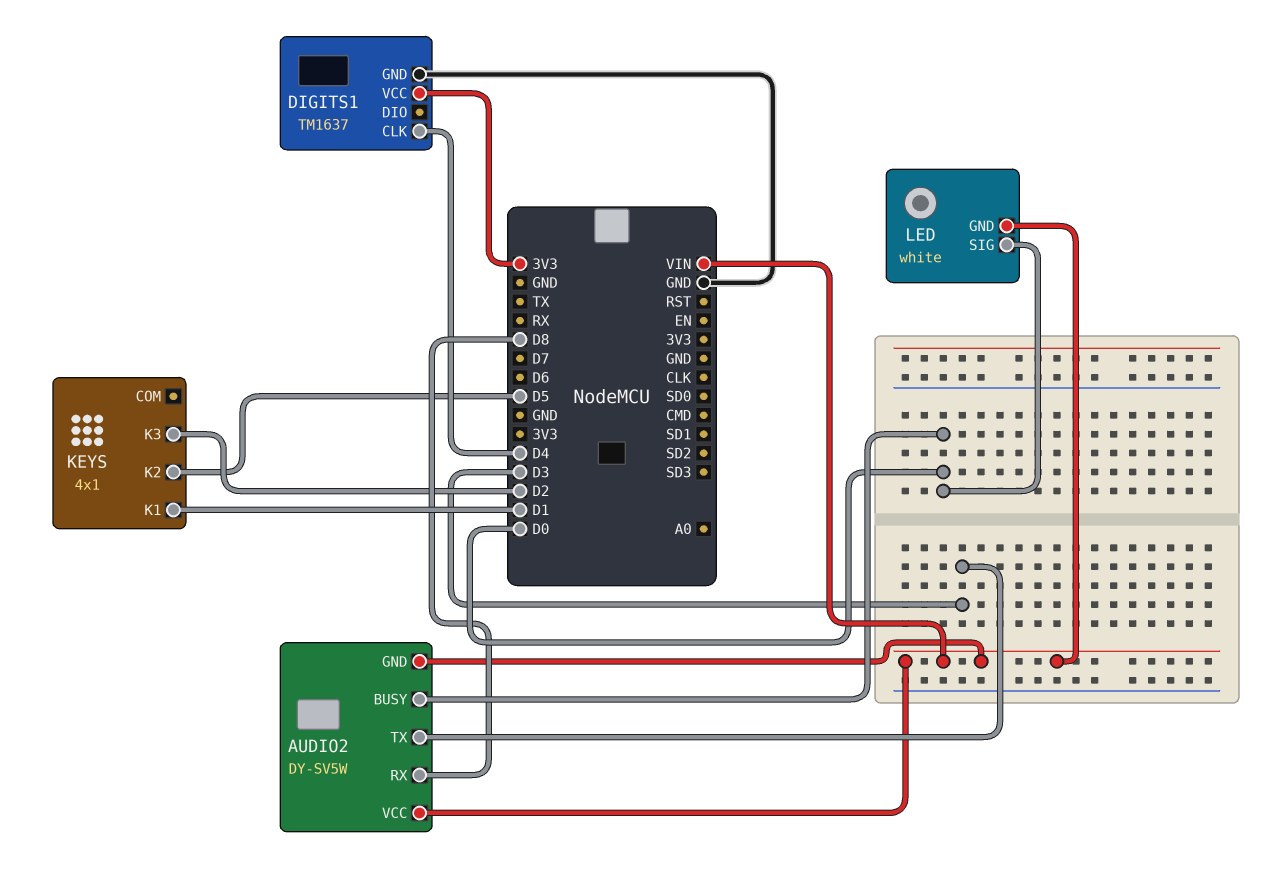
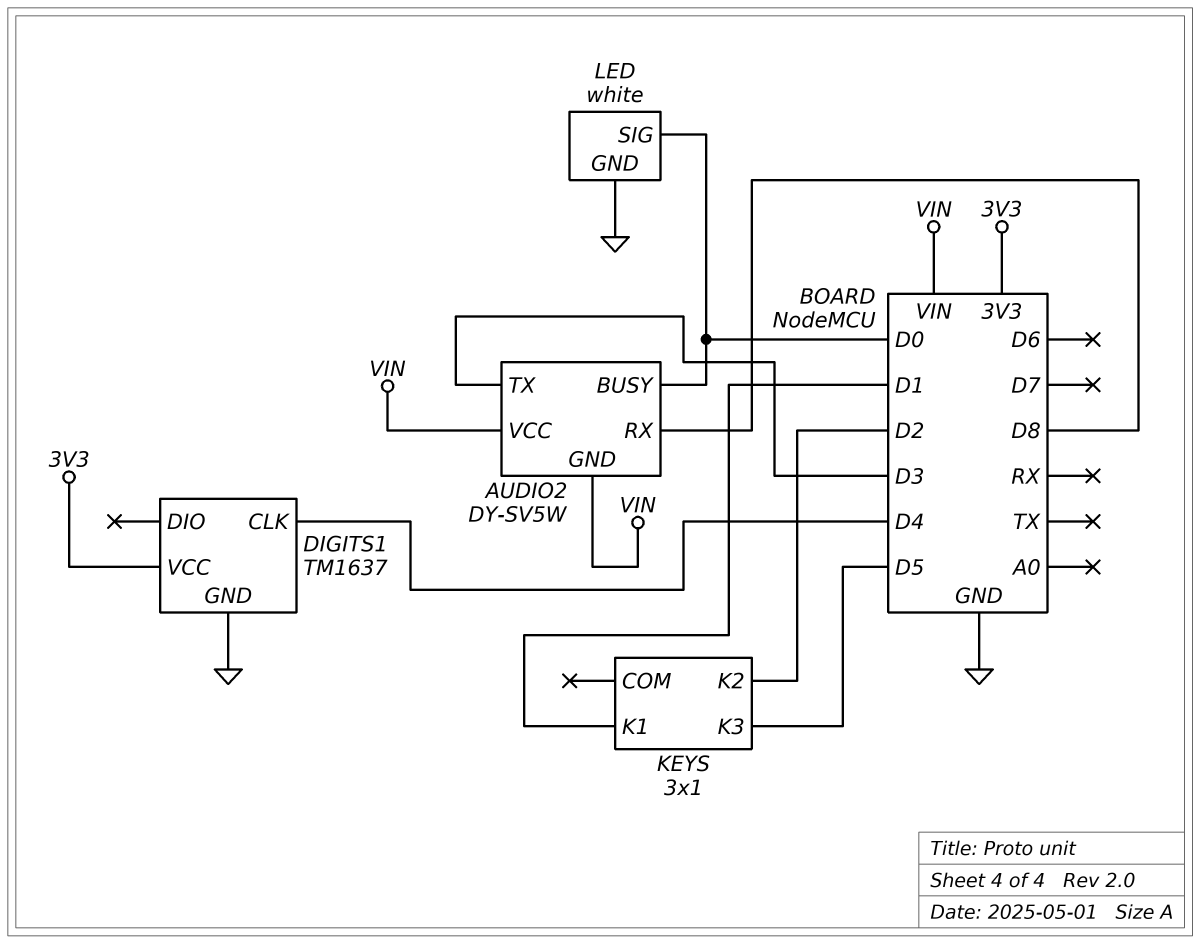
KEYS: 4x1 -> 3x1
KEYS pin K2: D5 -> D2
KEYS pin K3: D2 -> D5
LED pin GND: VIN -> GND

